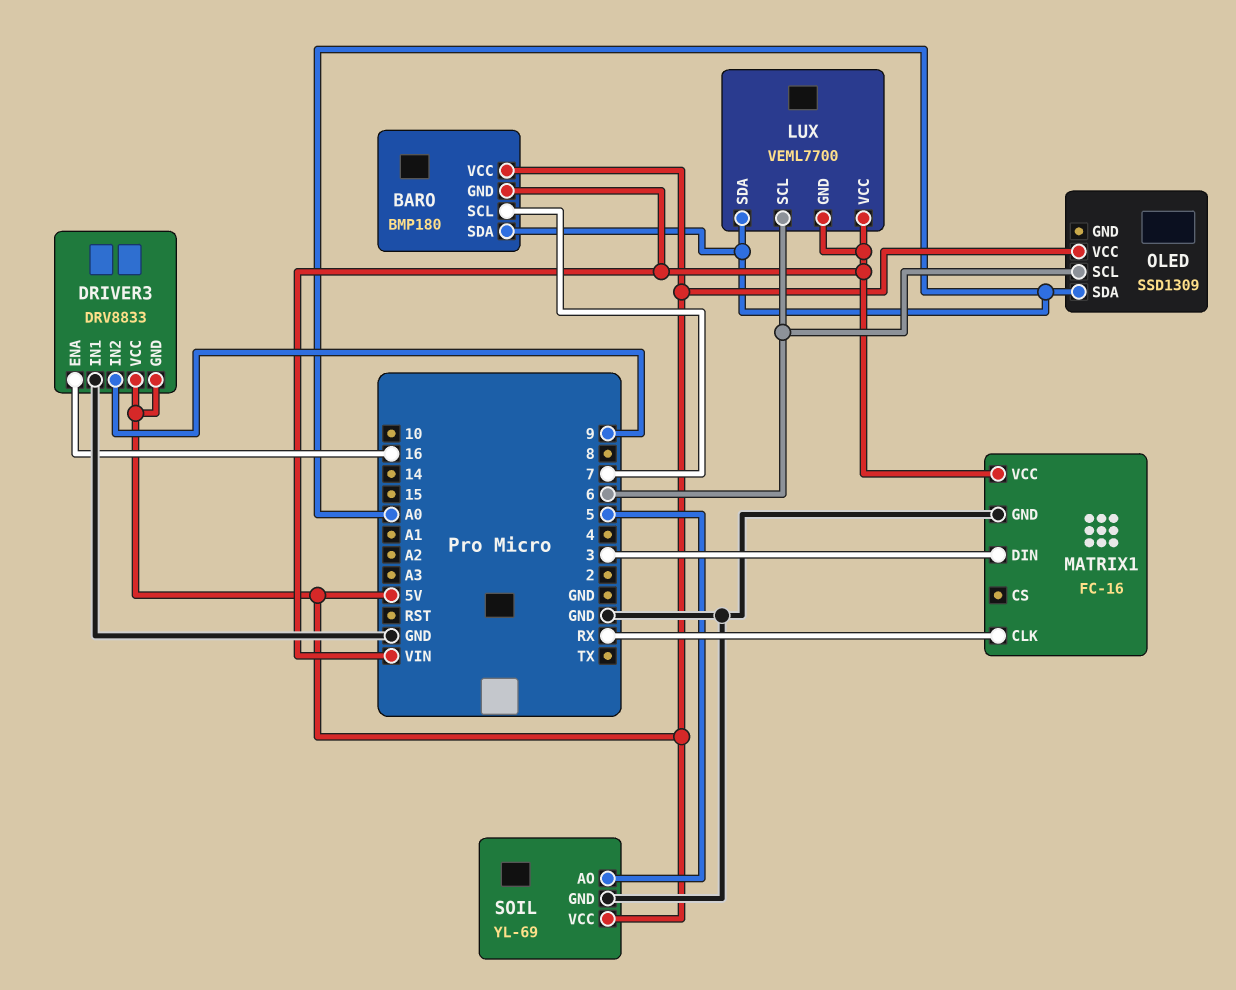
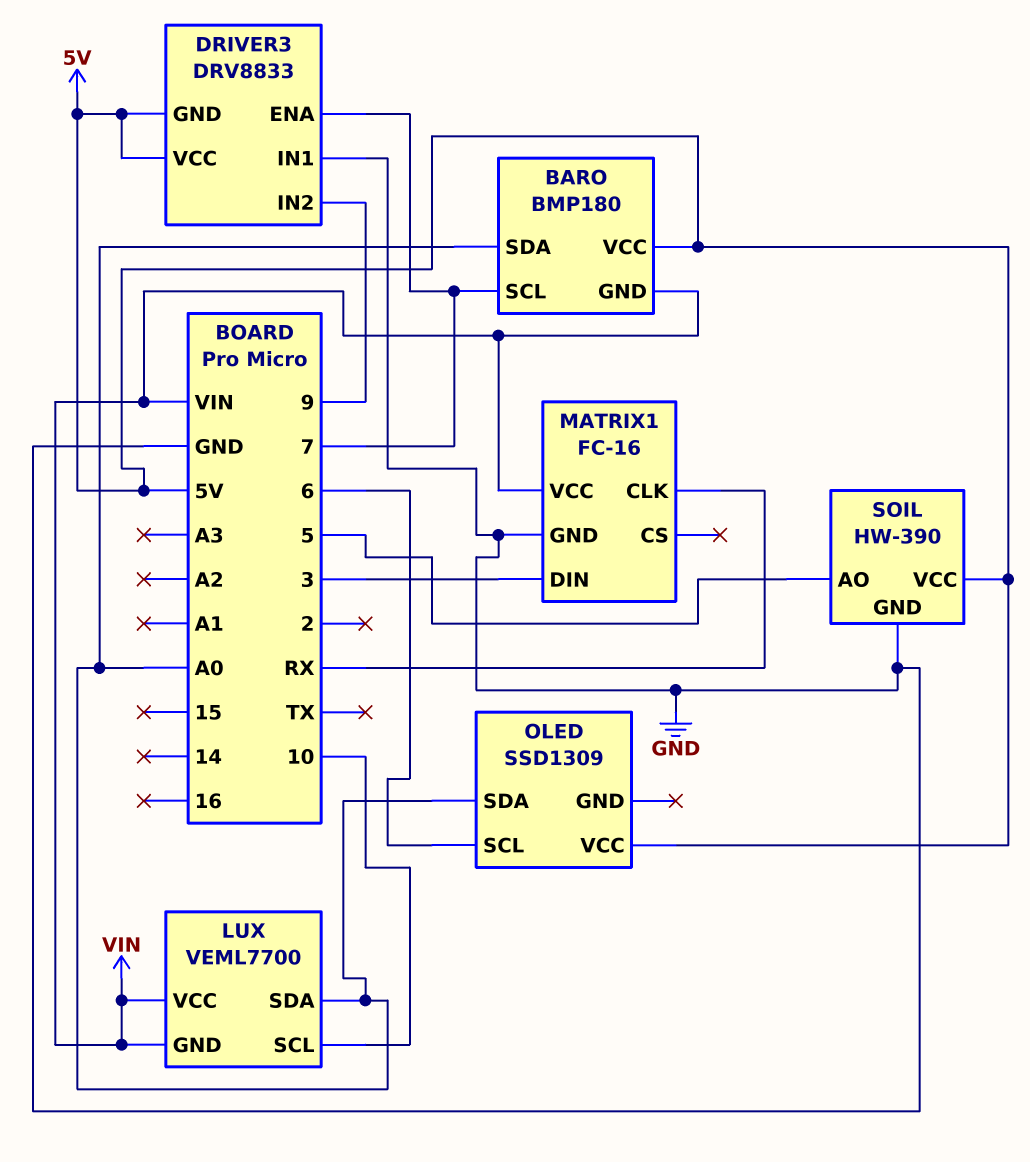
DRIVER3 pin ENA: 16 -> 7
LUX pin SCL: 6 -> 10
SOIL: YL-69 -> HW-390

